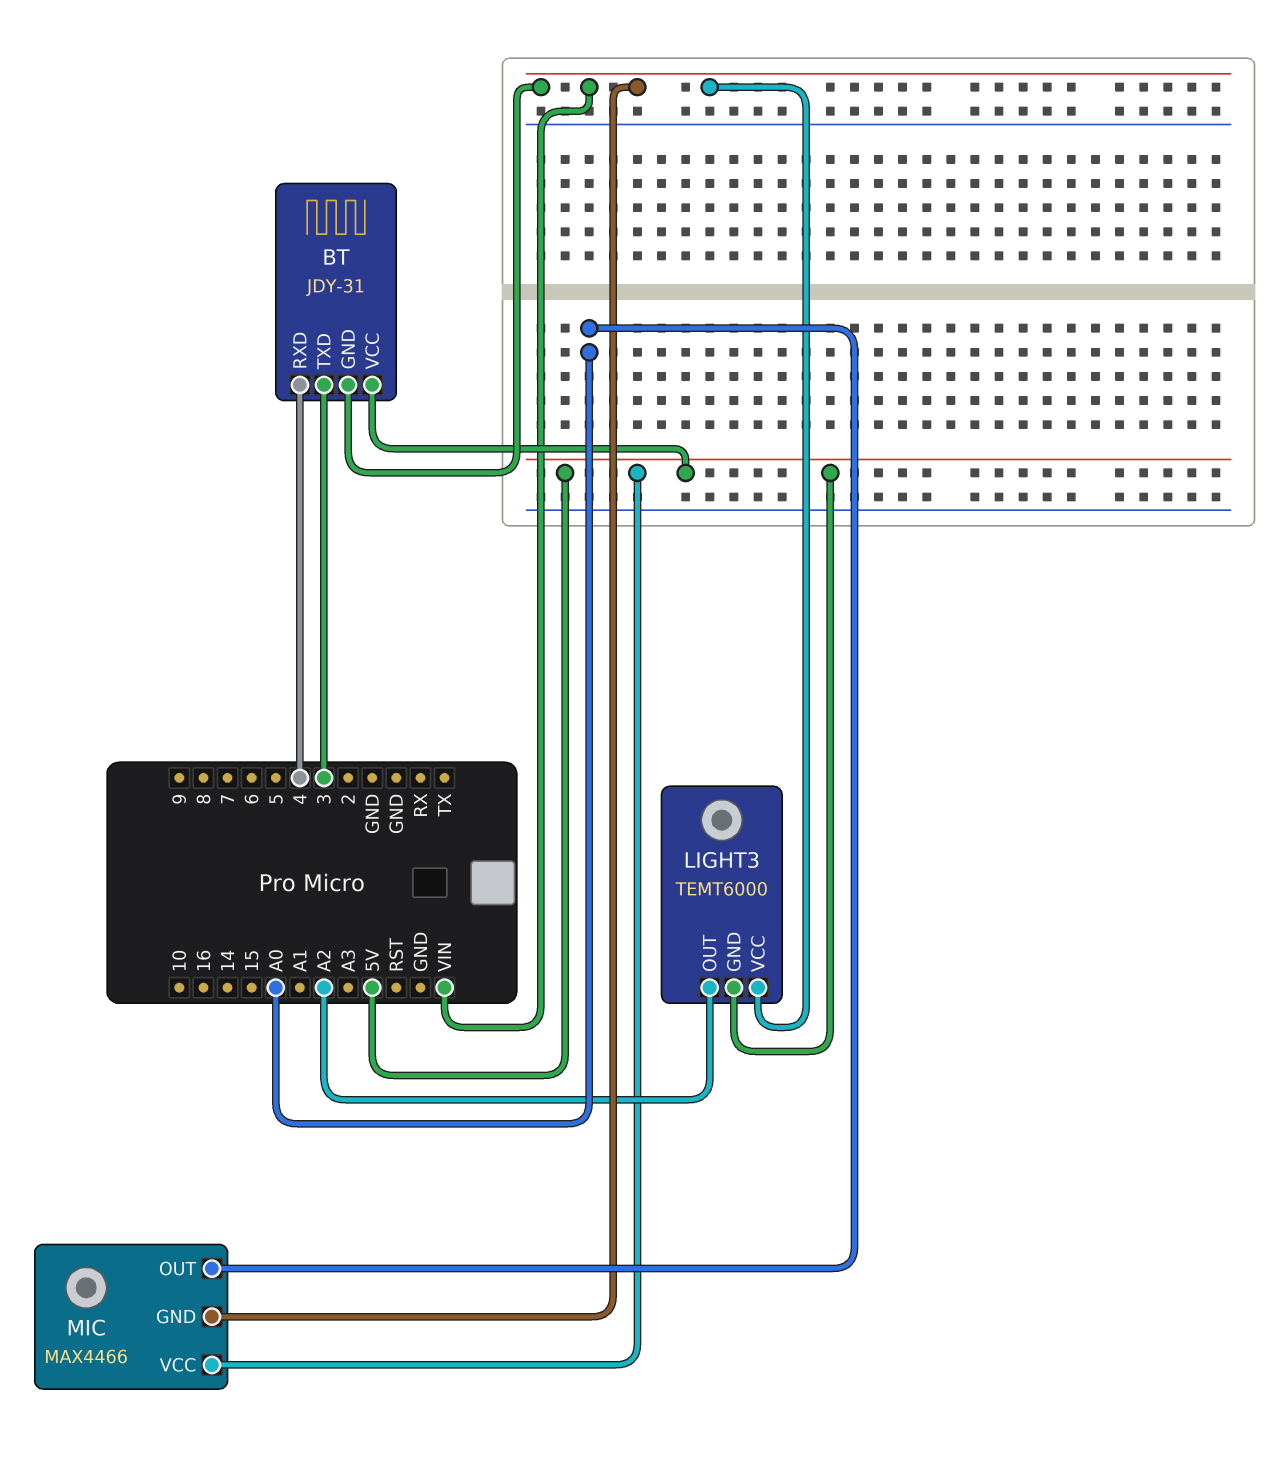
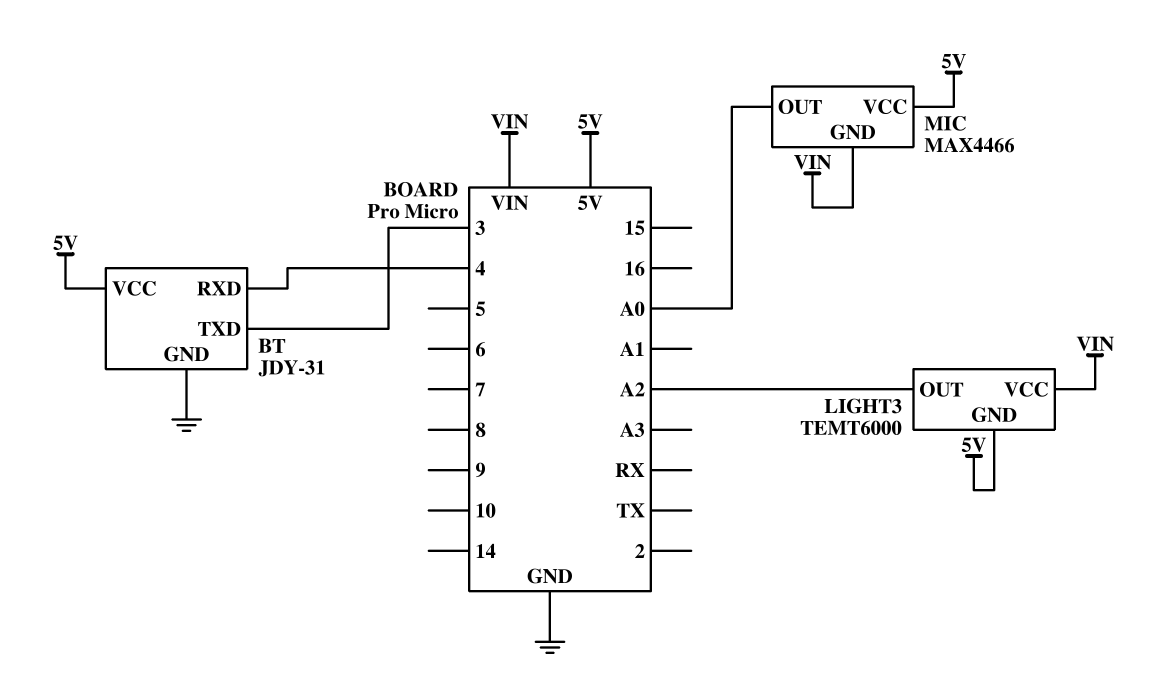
BT pin GND: VIN -> GND

